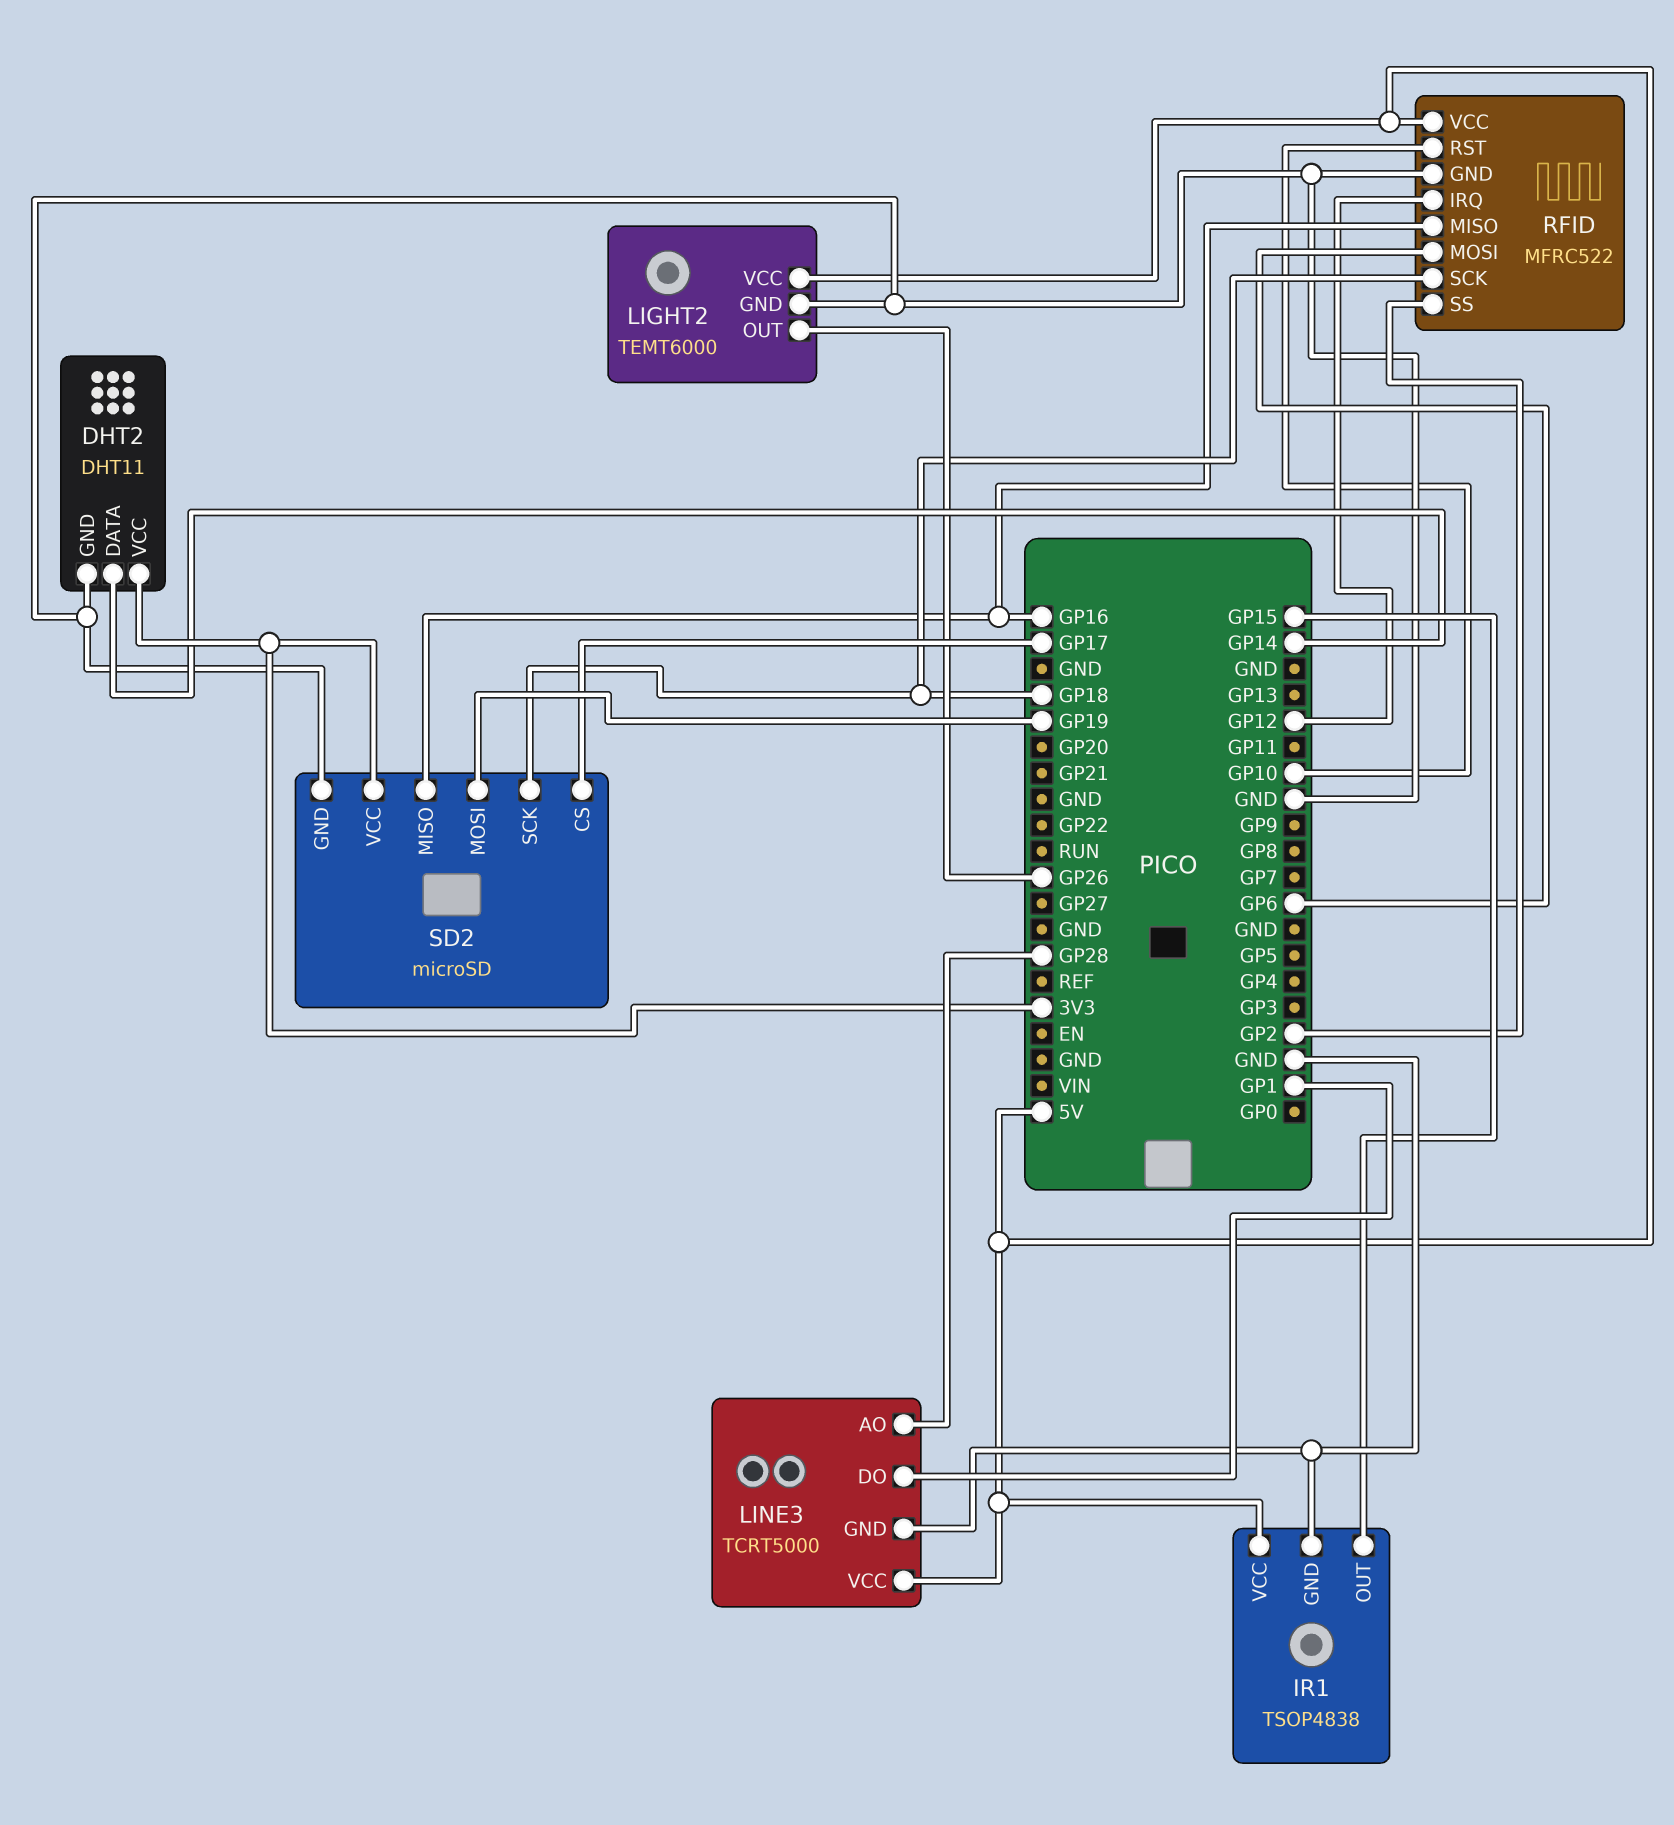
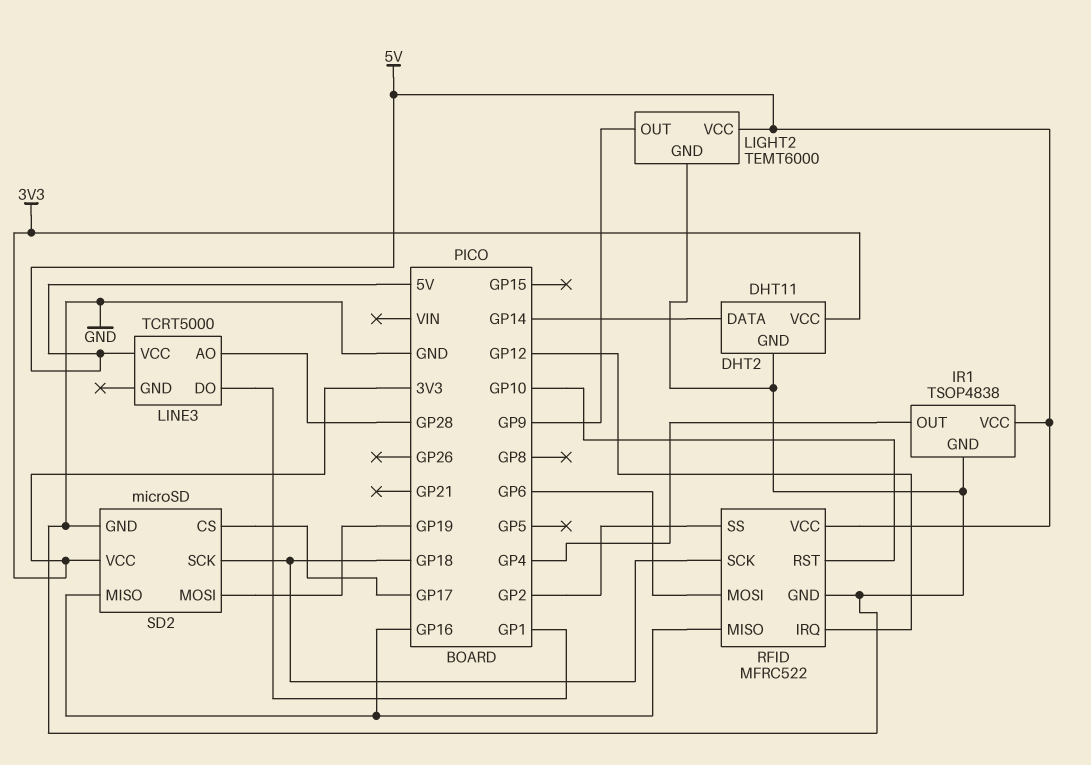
IR1 pin OUT: GP15 -> GP4
LIGHT2 pin OUT: GP26 -> GP9
LINE3 pin GND: GND -> none

